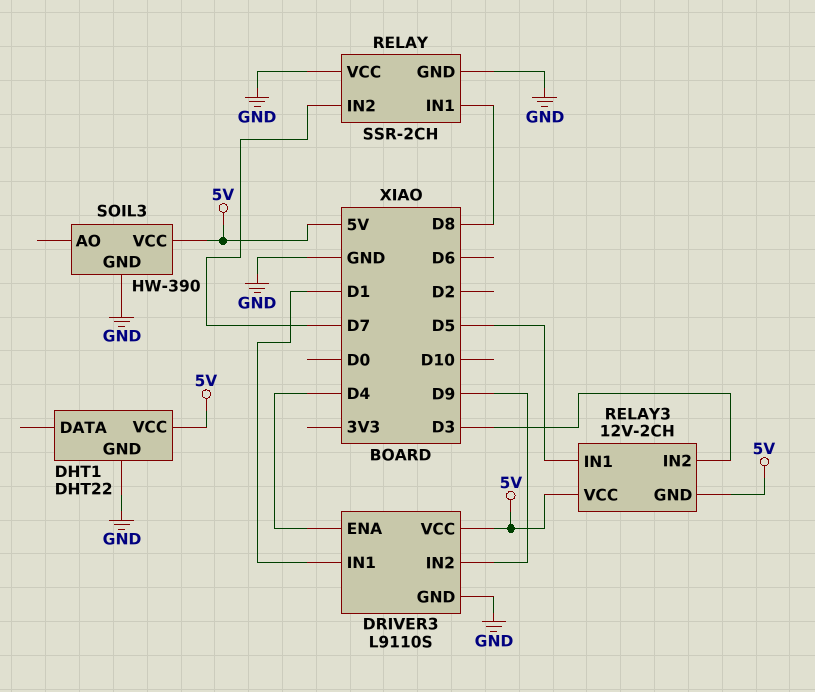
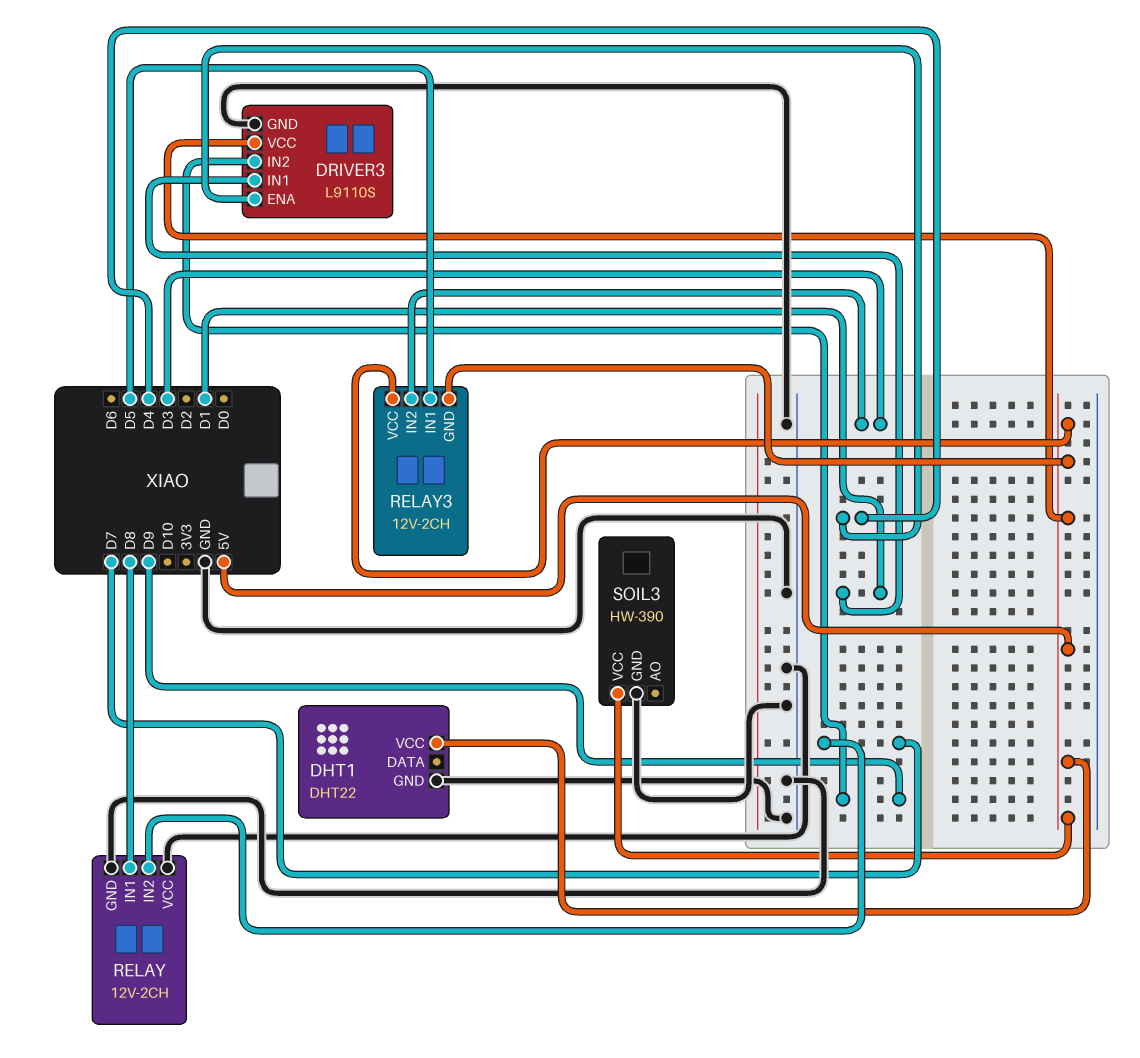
RELAY: SSR-2CH -> 12V-2CH

